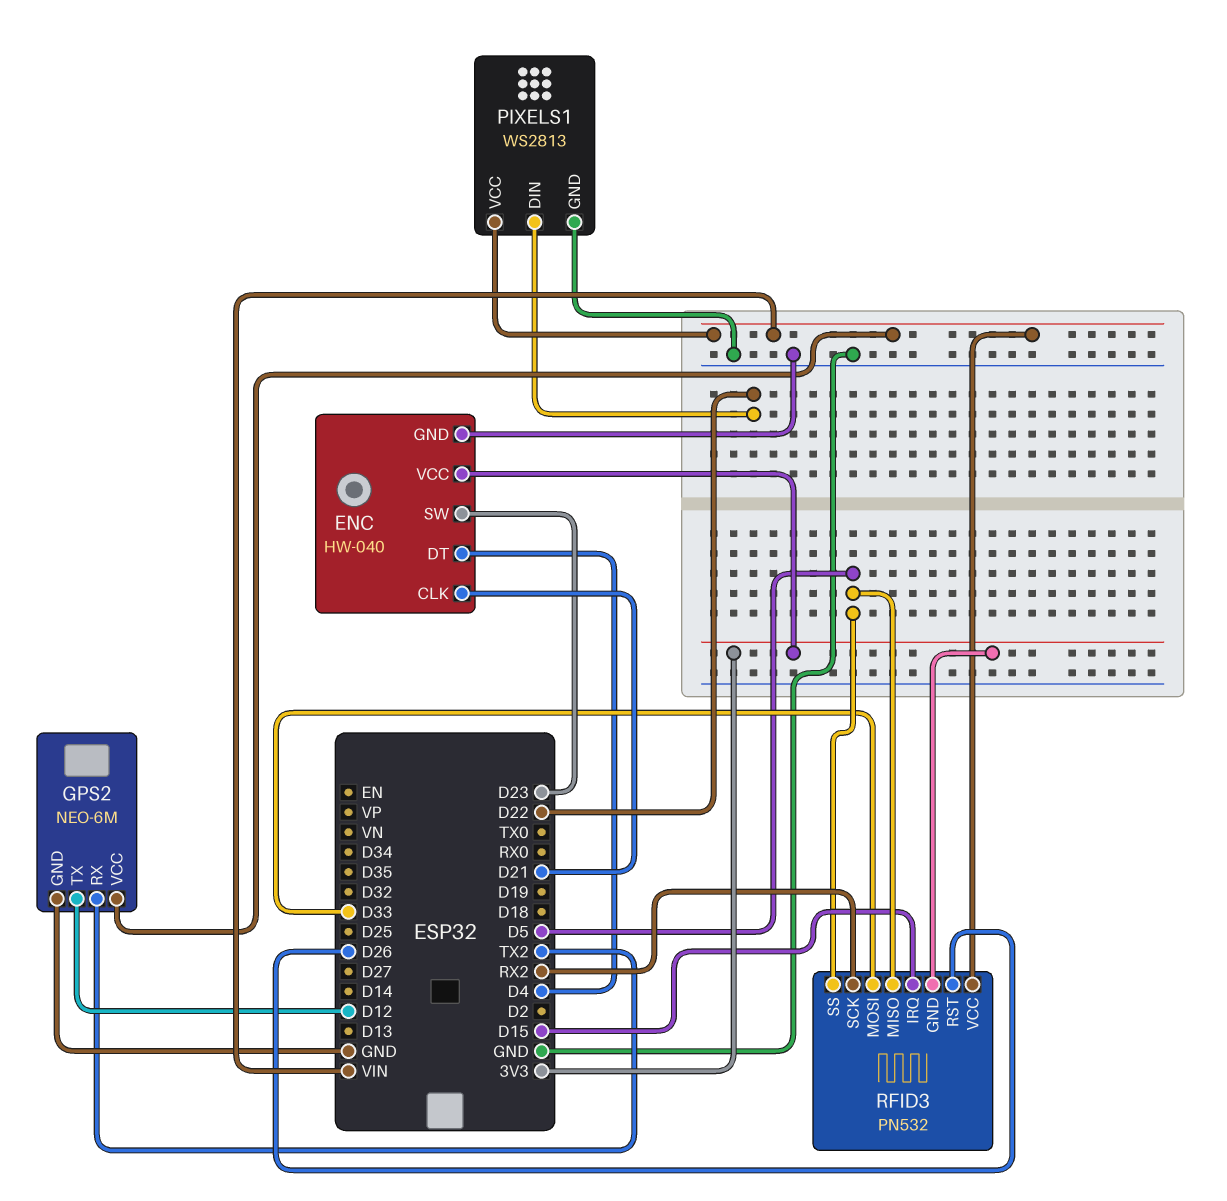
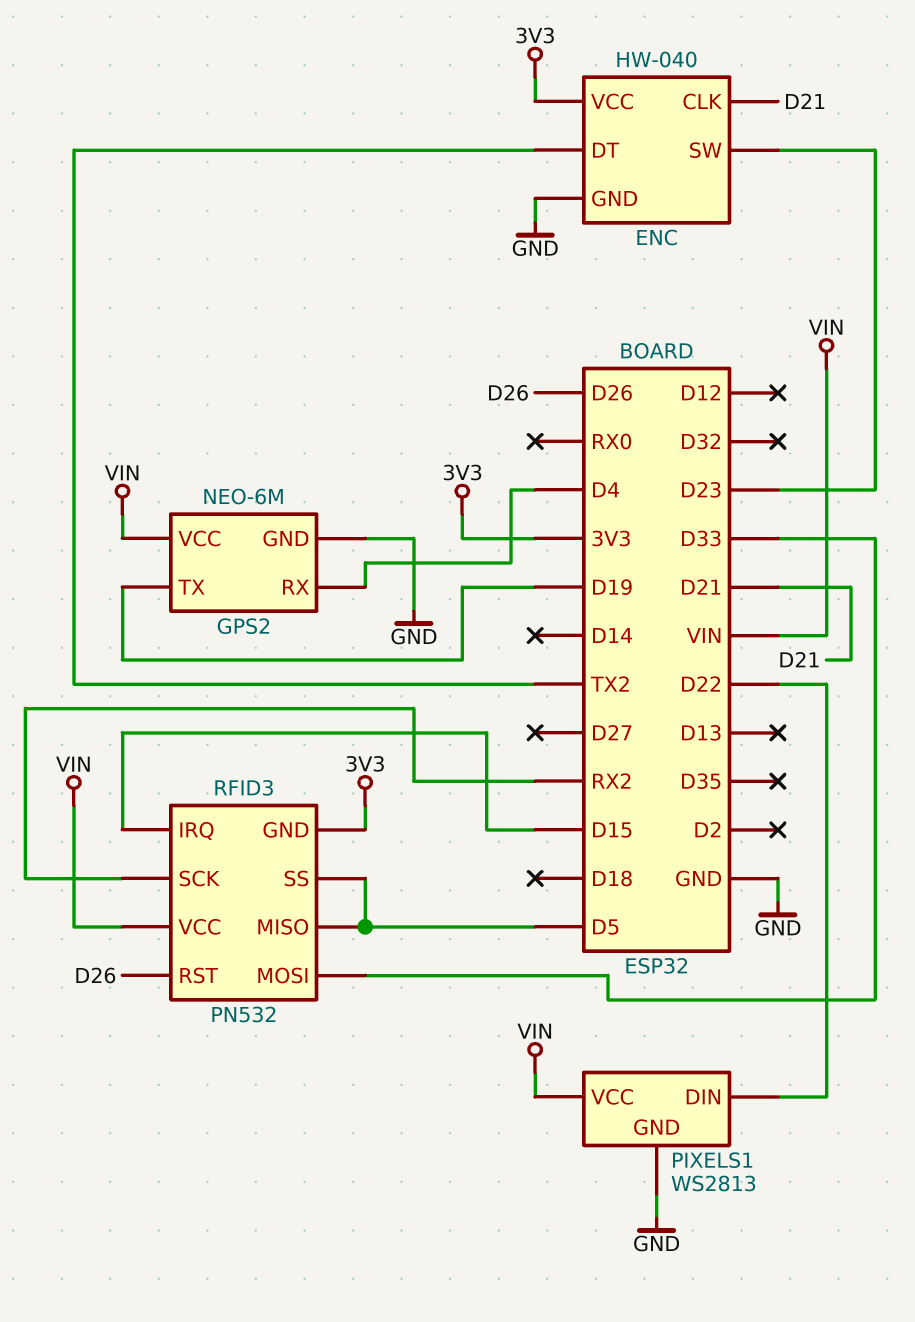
ENC pin DT: D4 -> TX2
GPS2 pin RX: TX2 -> D4
GPS2 pin TX: D12 -> D19

